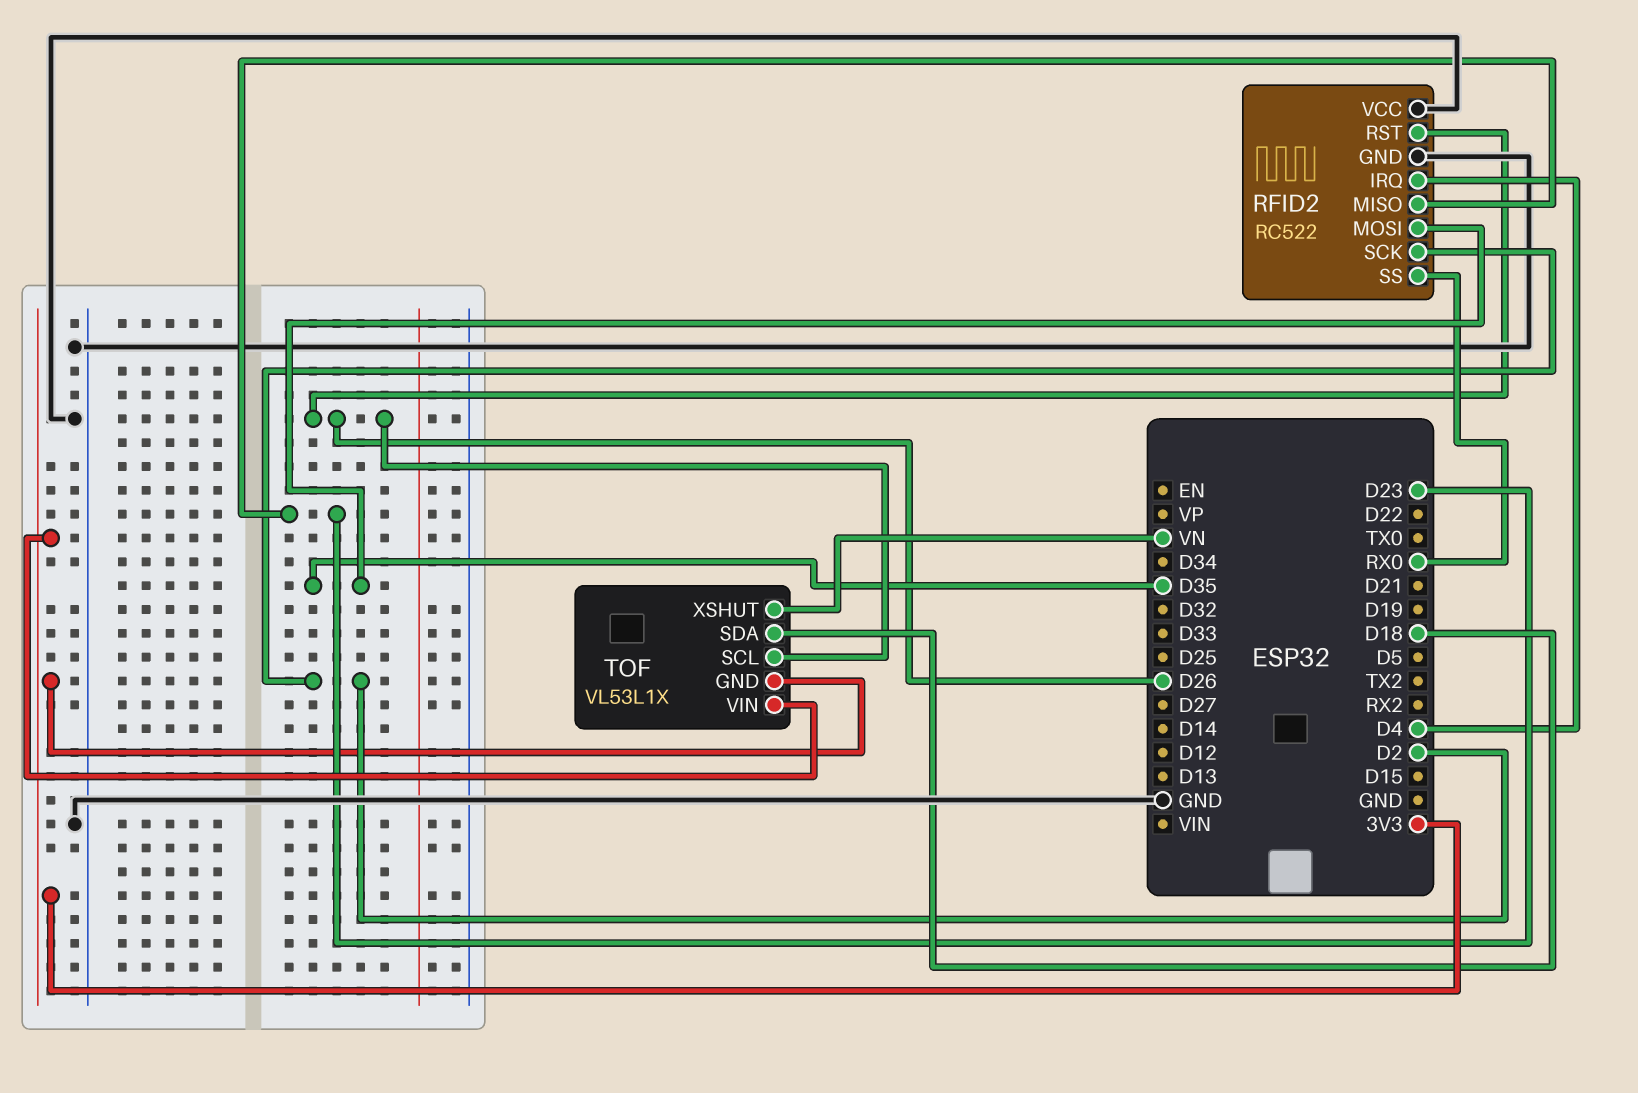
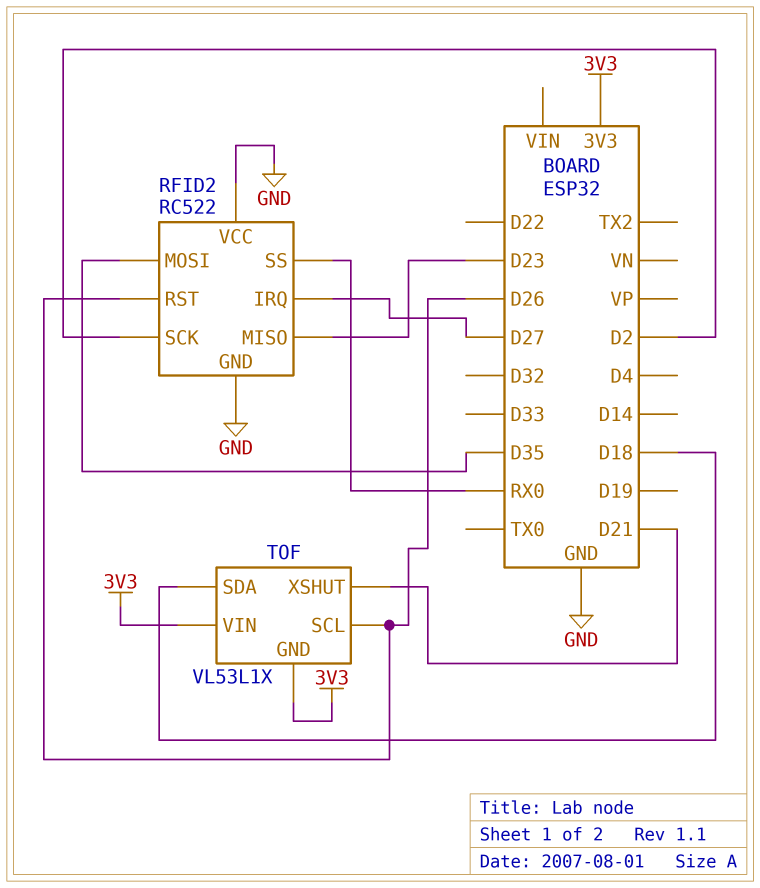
RFID2 pin IRQ: D4 -> D27
TOF pin XSHUT: VN -> D21

